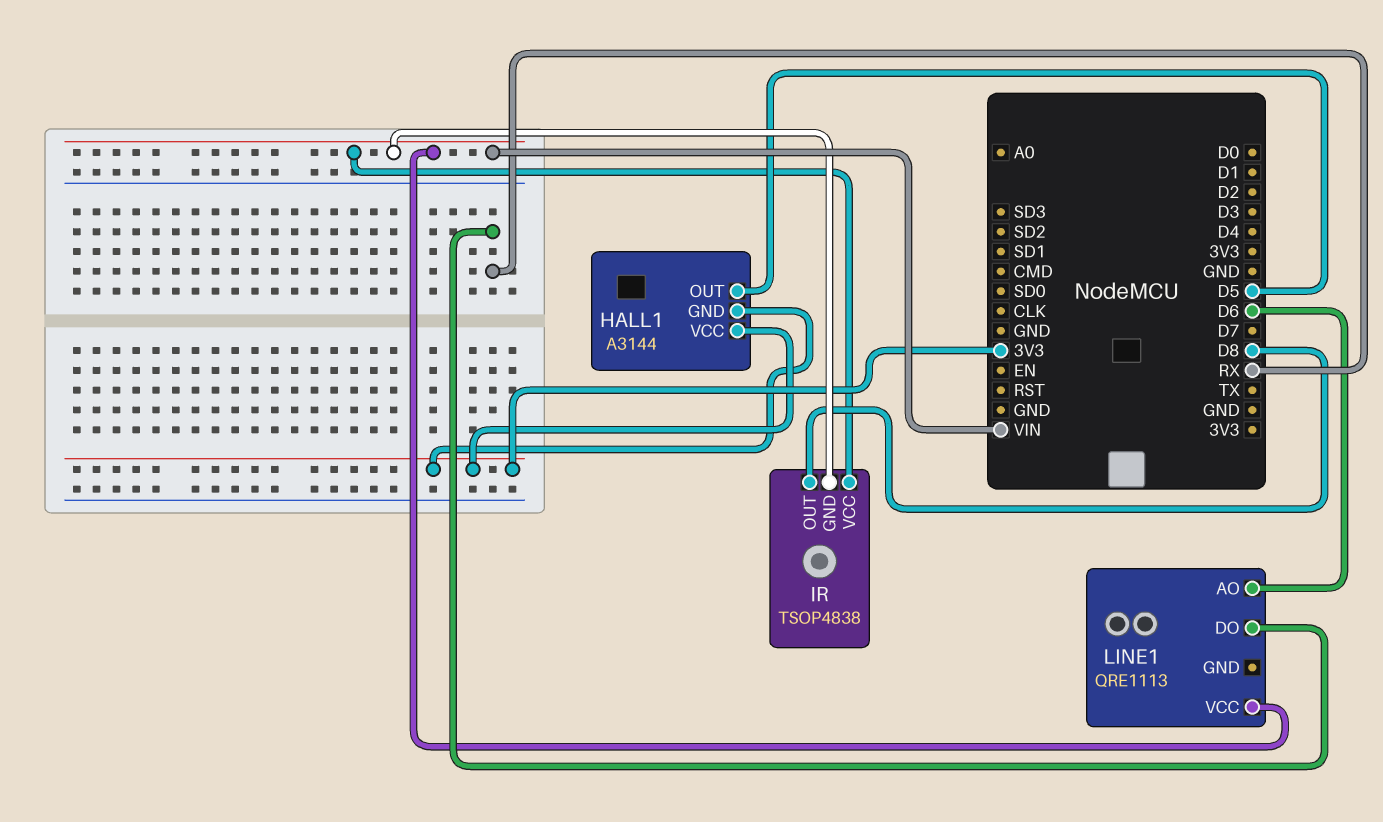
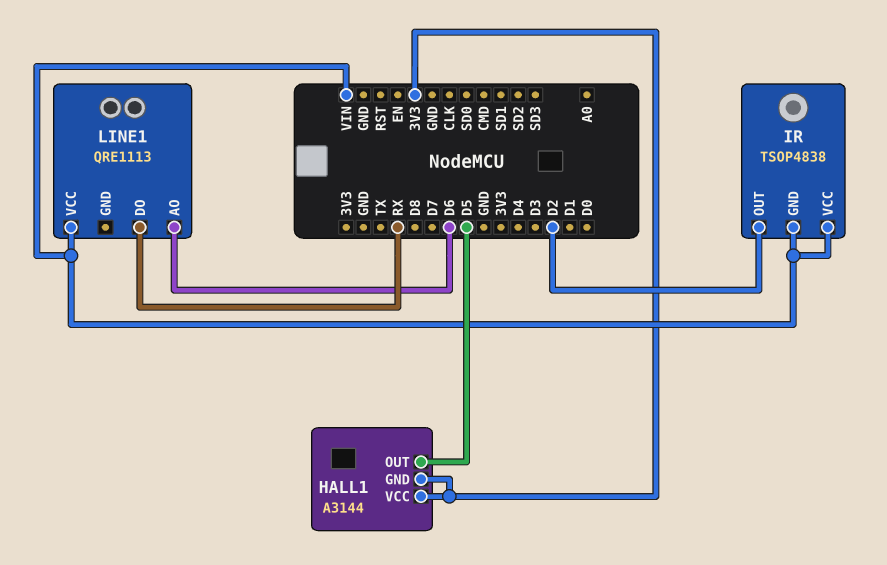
IR pin OUT: D8 -> D2

